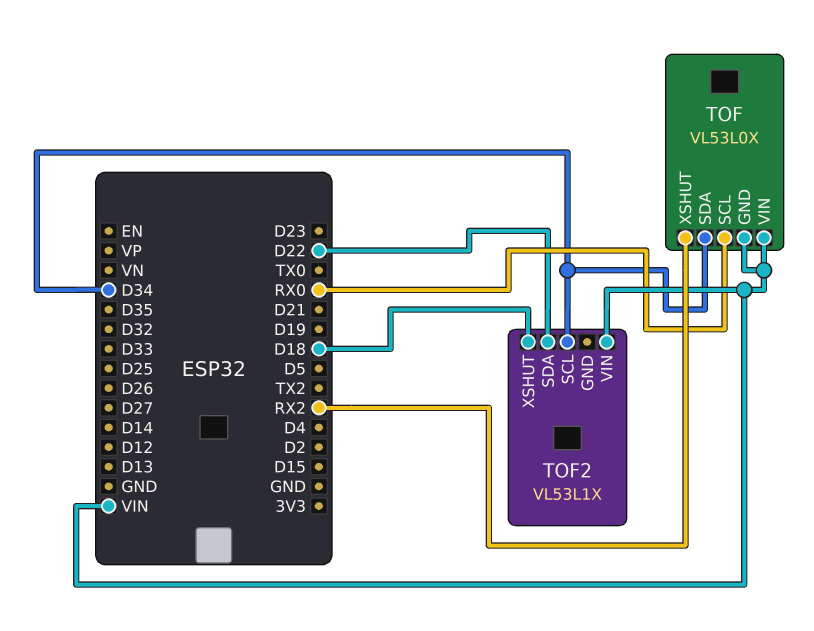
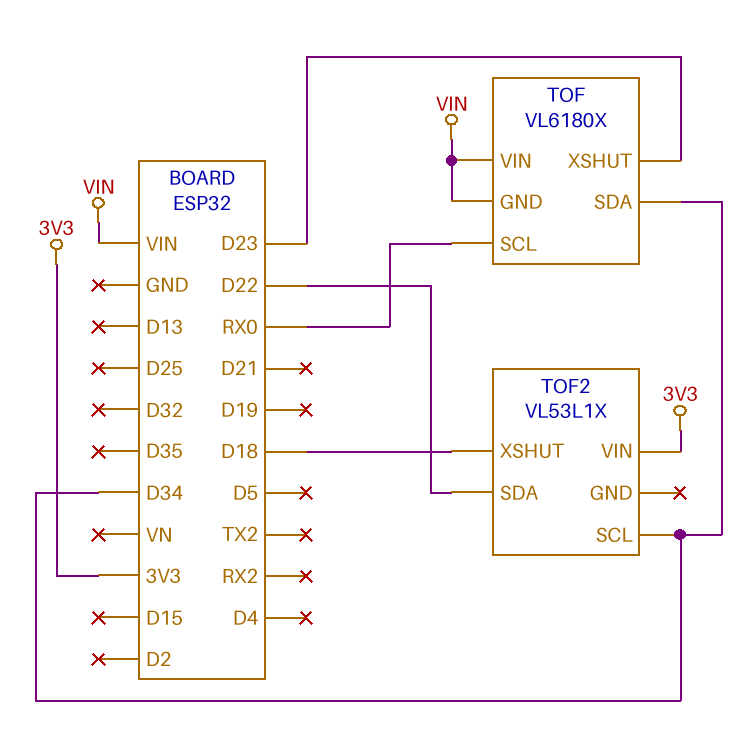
TOF: VL53L0X -> VL6180X
TOF pin XSHUT: RX2 -> D23
TOF2 pin VIN: VIN -> 3V3

